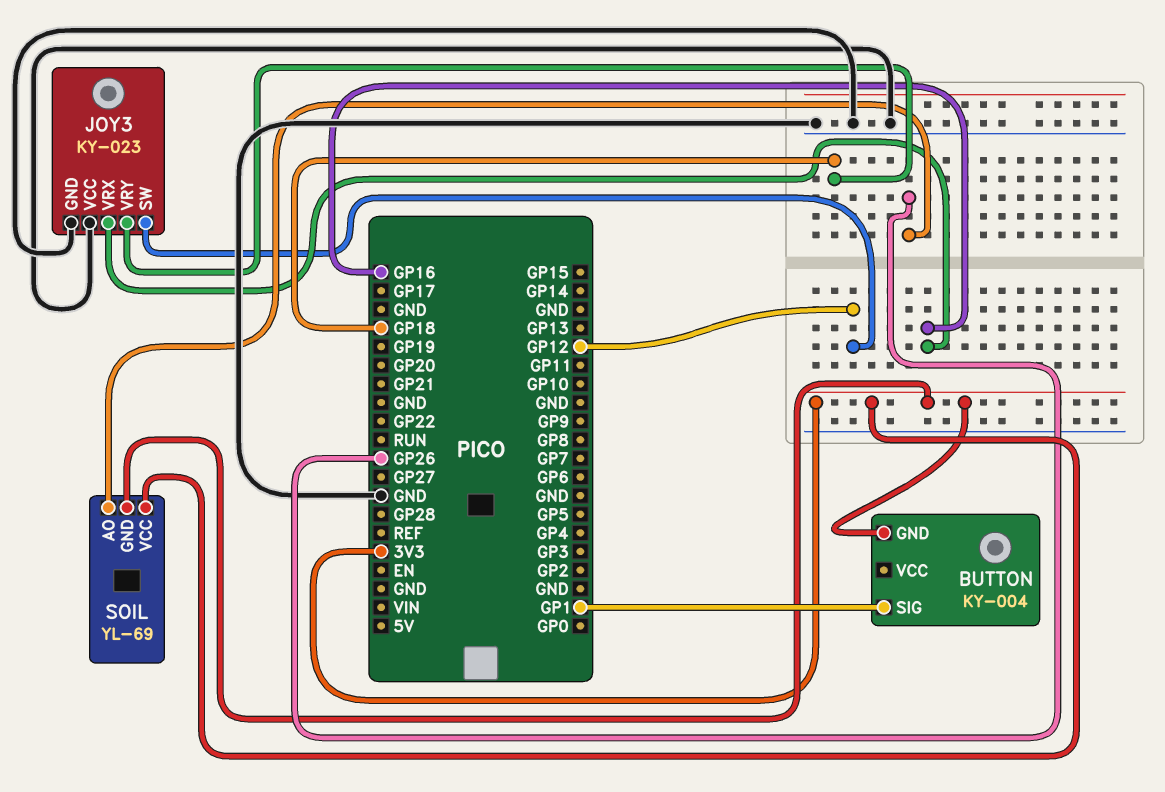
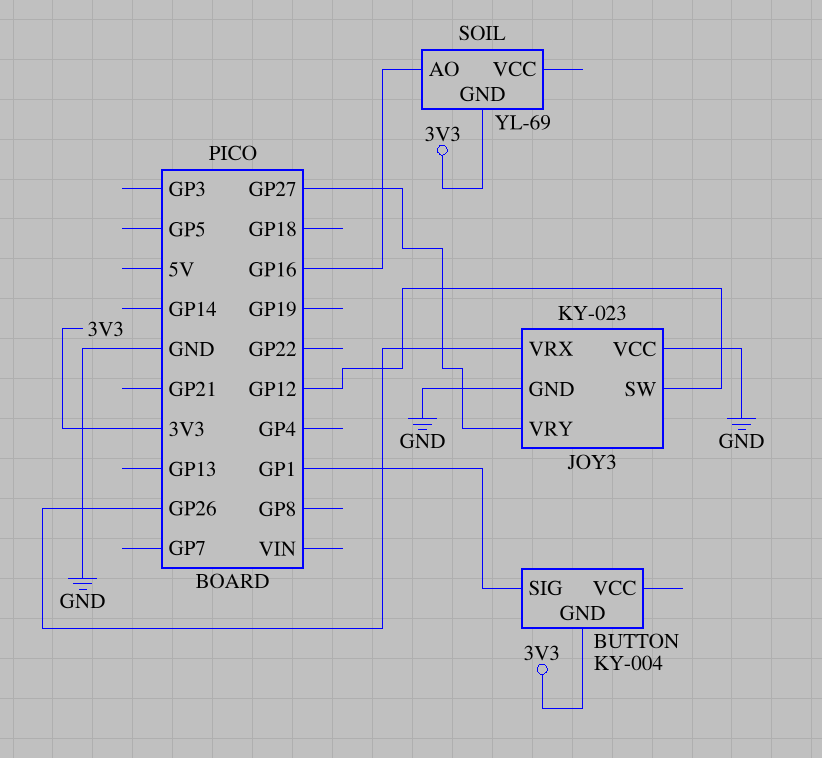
JOY3 pin VRX: GP16 -> GP26
JOY3 pin VRY: GP18 -> GP27
SOIL pin AO: GP26 -> GP16
SOIL pin VCC: 3V3 -> none

